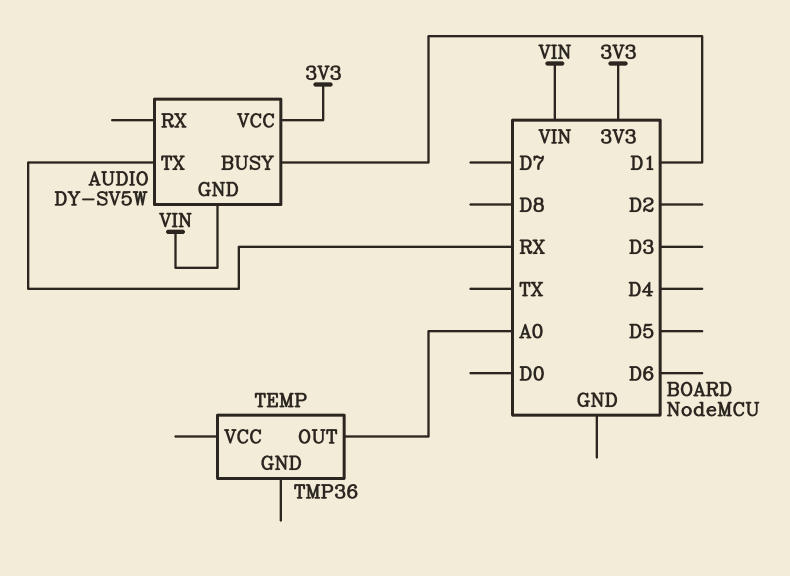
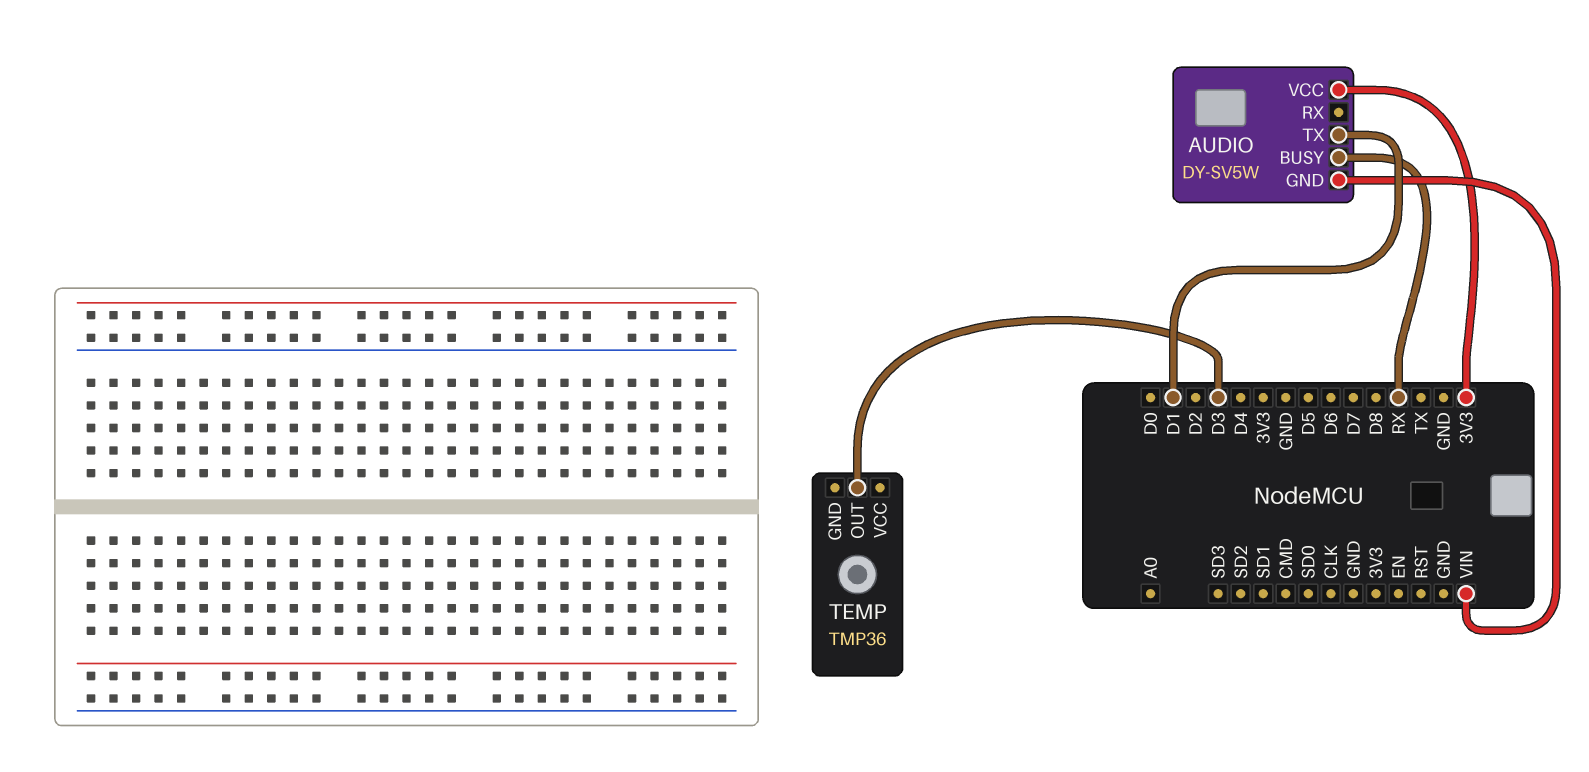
AUDIO pin BUSY: D1 -> RX
AUDIO pin TX: RX -> D1
TEMP pin OUT: A0 -> D3

